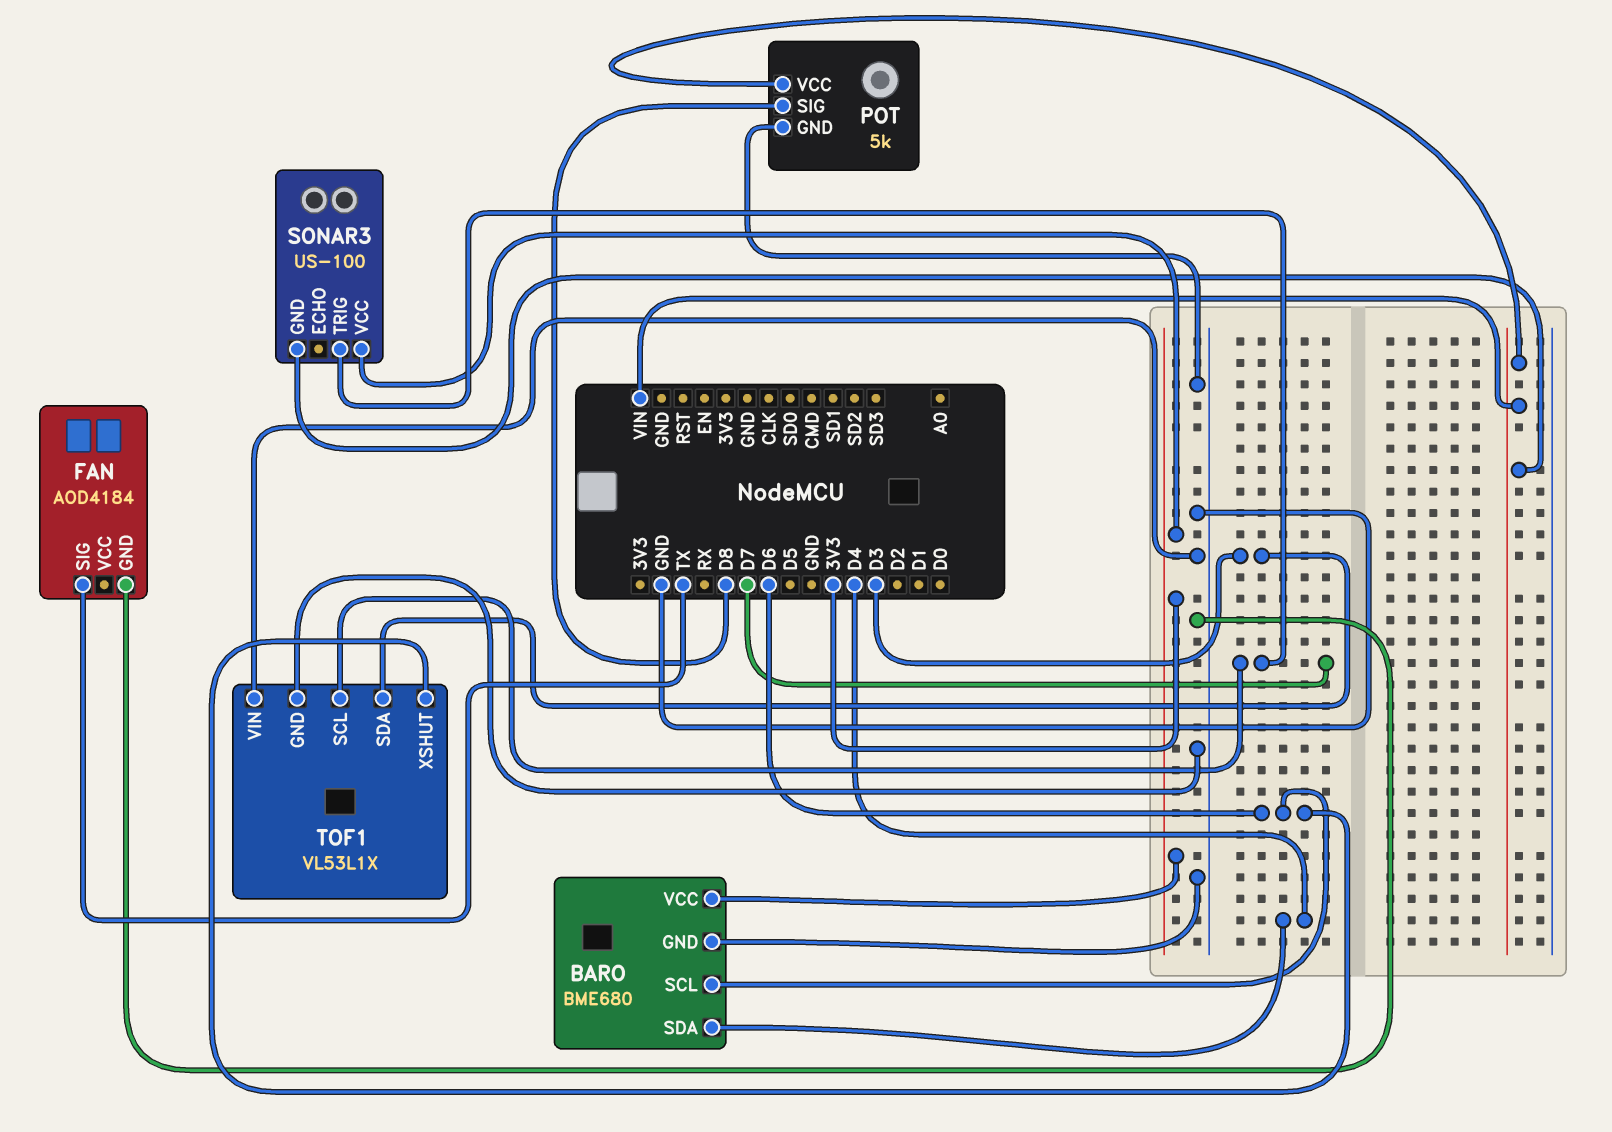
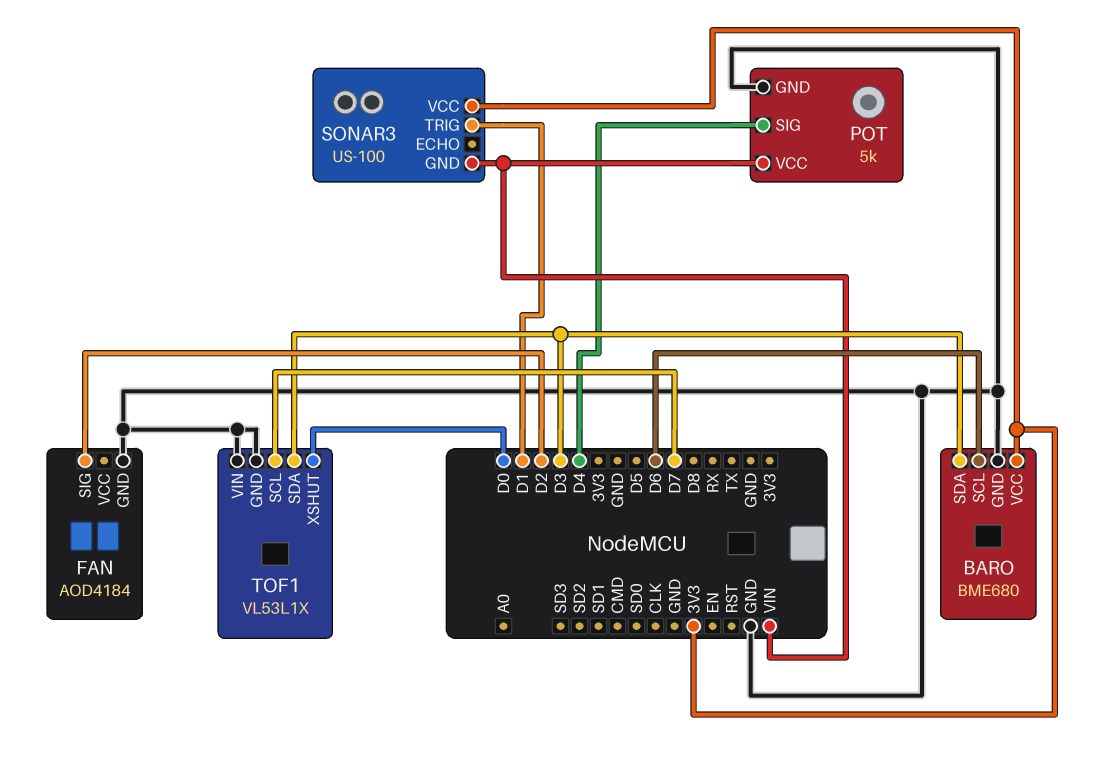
BARO pin SDA: D4 -> D3
FAN pin SIG: TX -> D2
POT pin SIG: D8 -> D4
SONAR3 pin TRIG: D7 -> D1
TOF1 pin XSHUT: D6 -> D0

